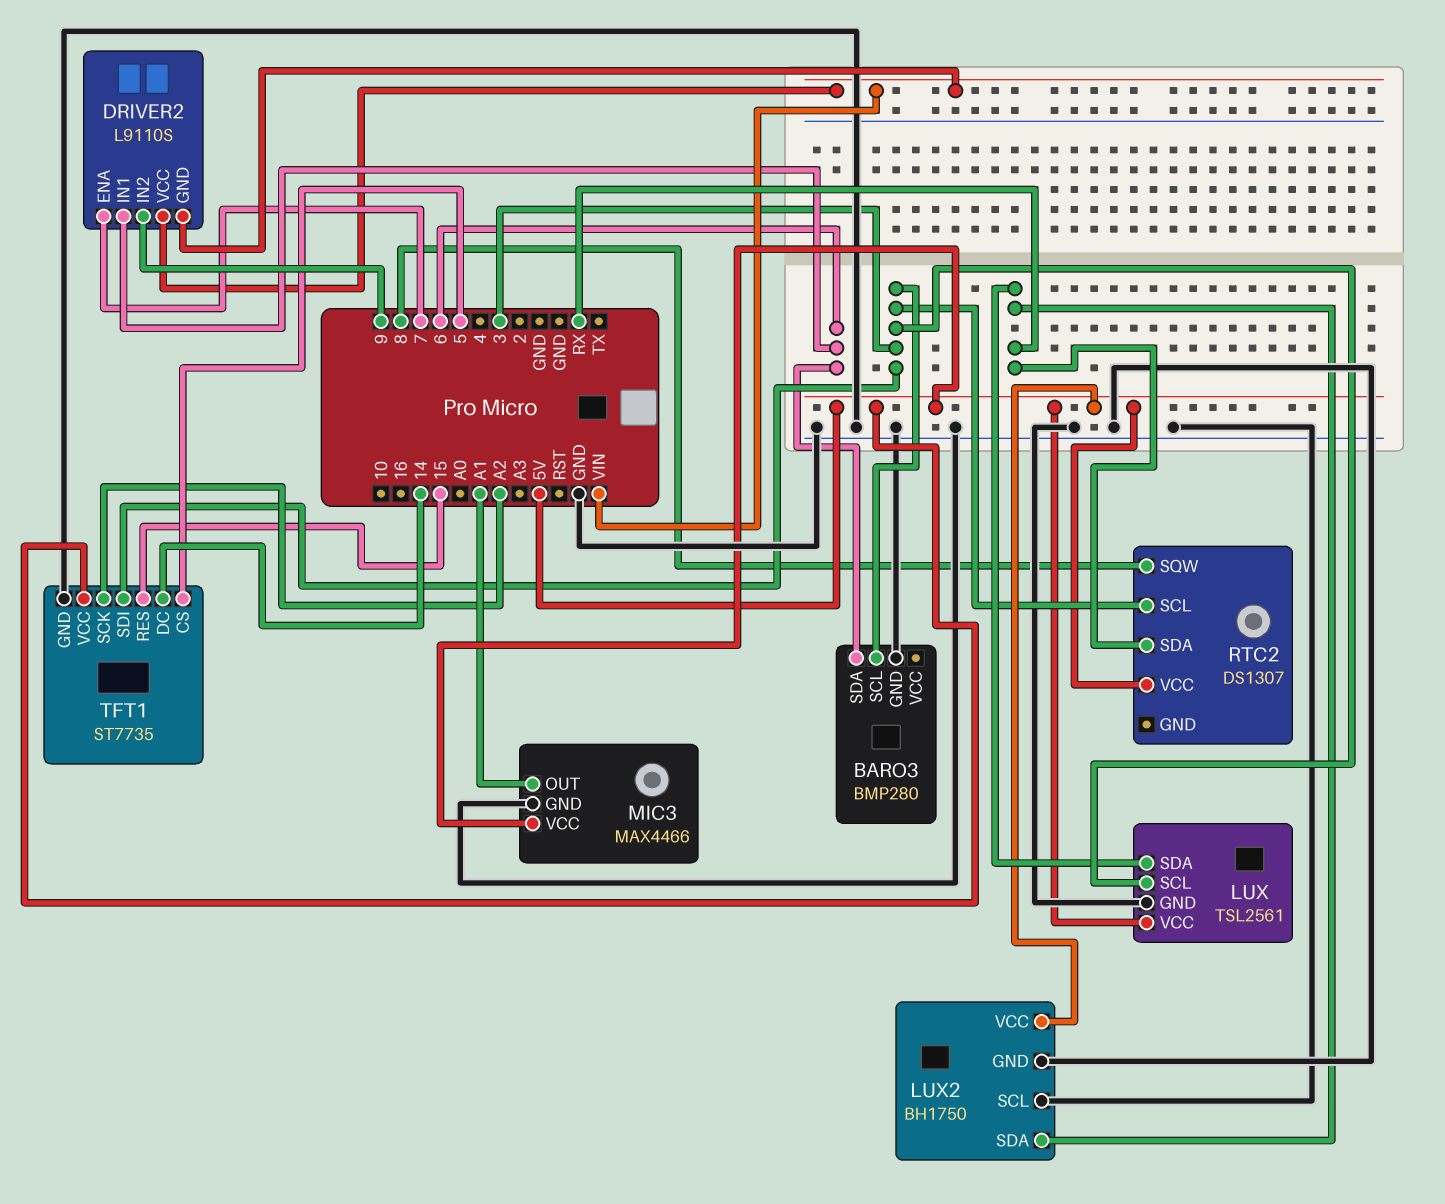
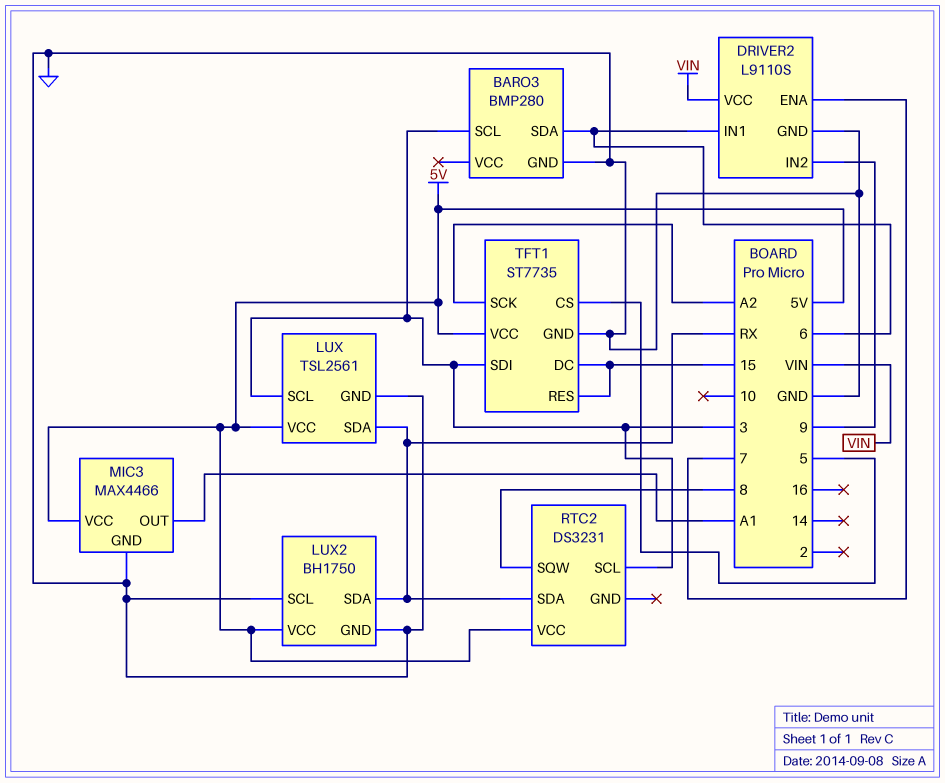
DRIVER2 pin GND: VIN -> GND
RTC2: DS1307 -> DS3231
TFT1 pin DC: 14 -> 15

